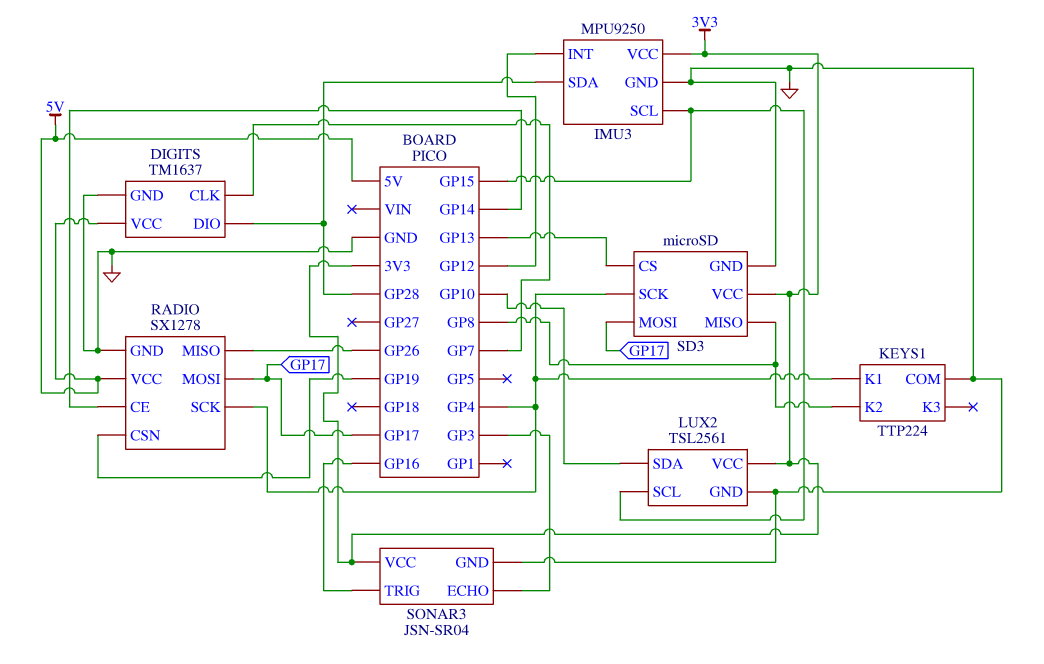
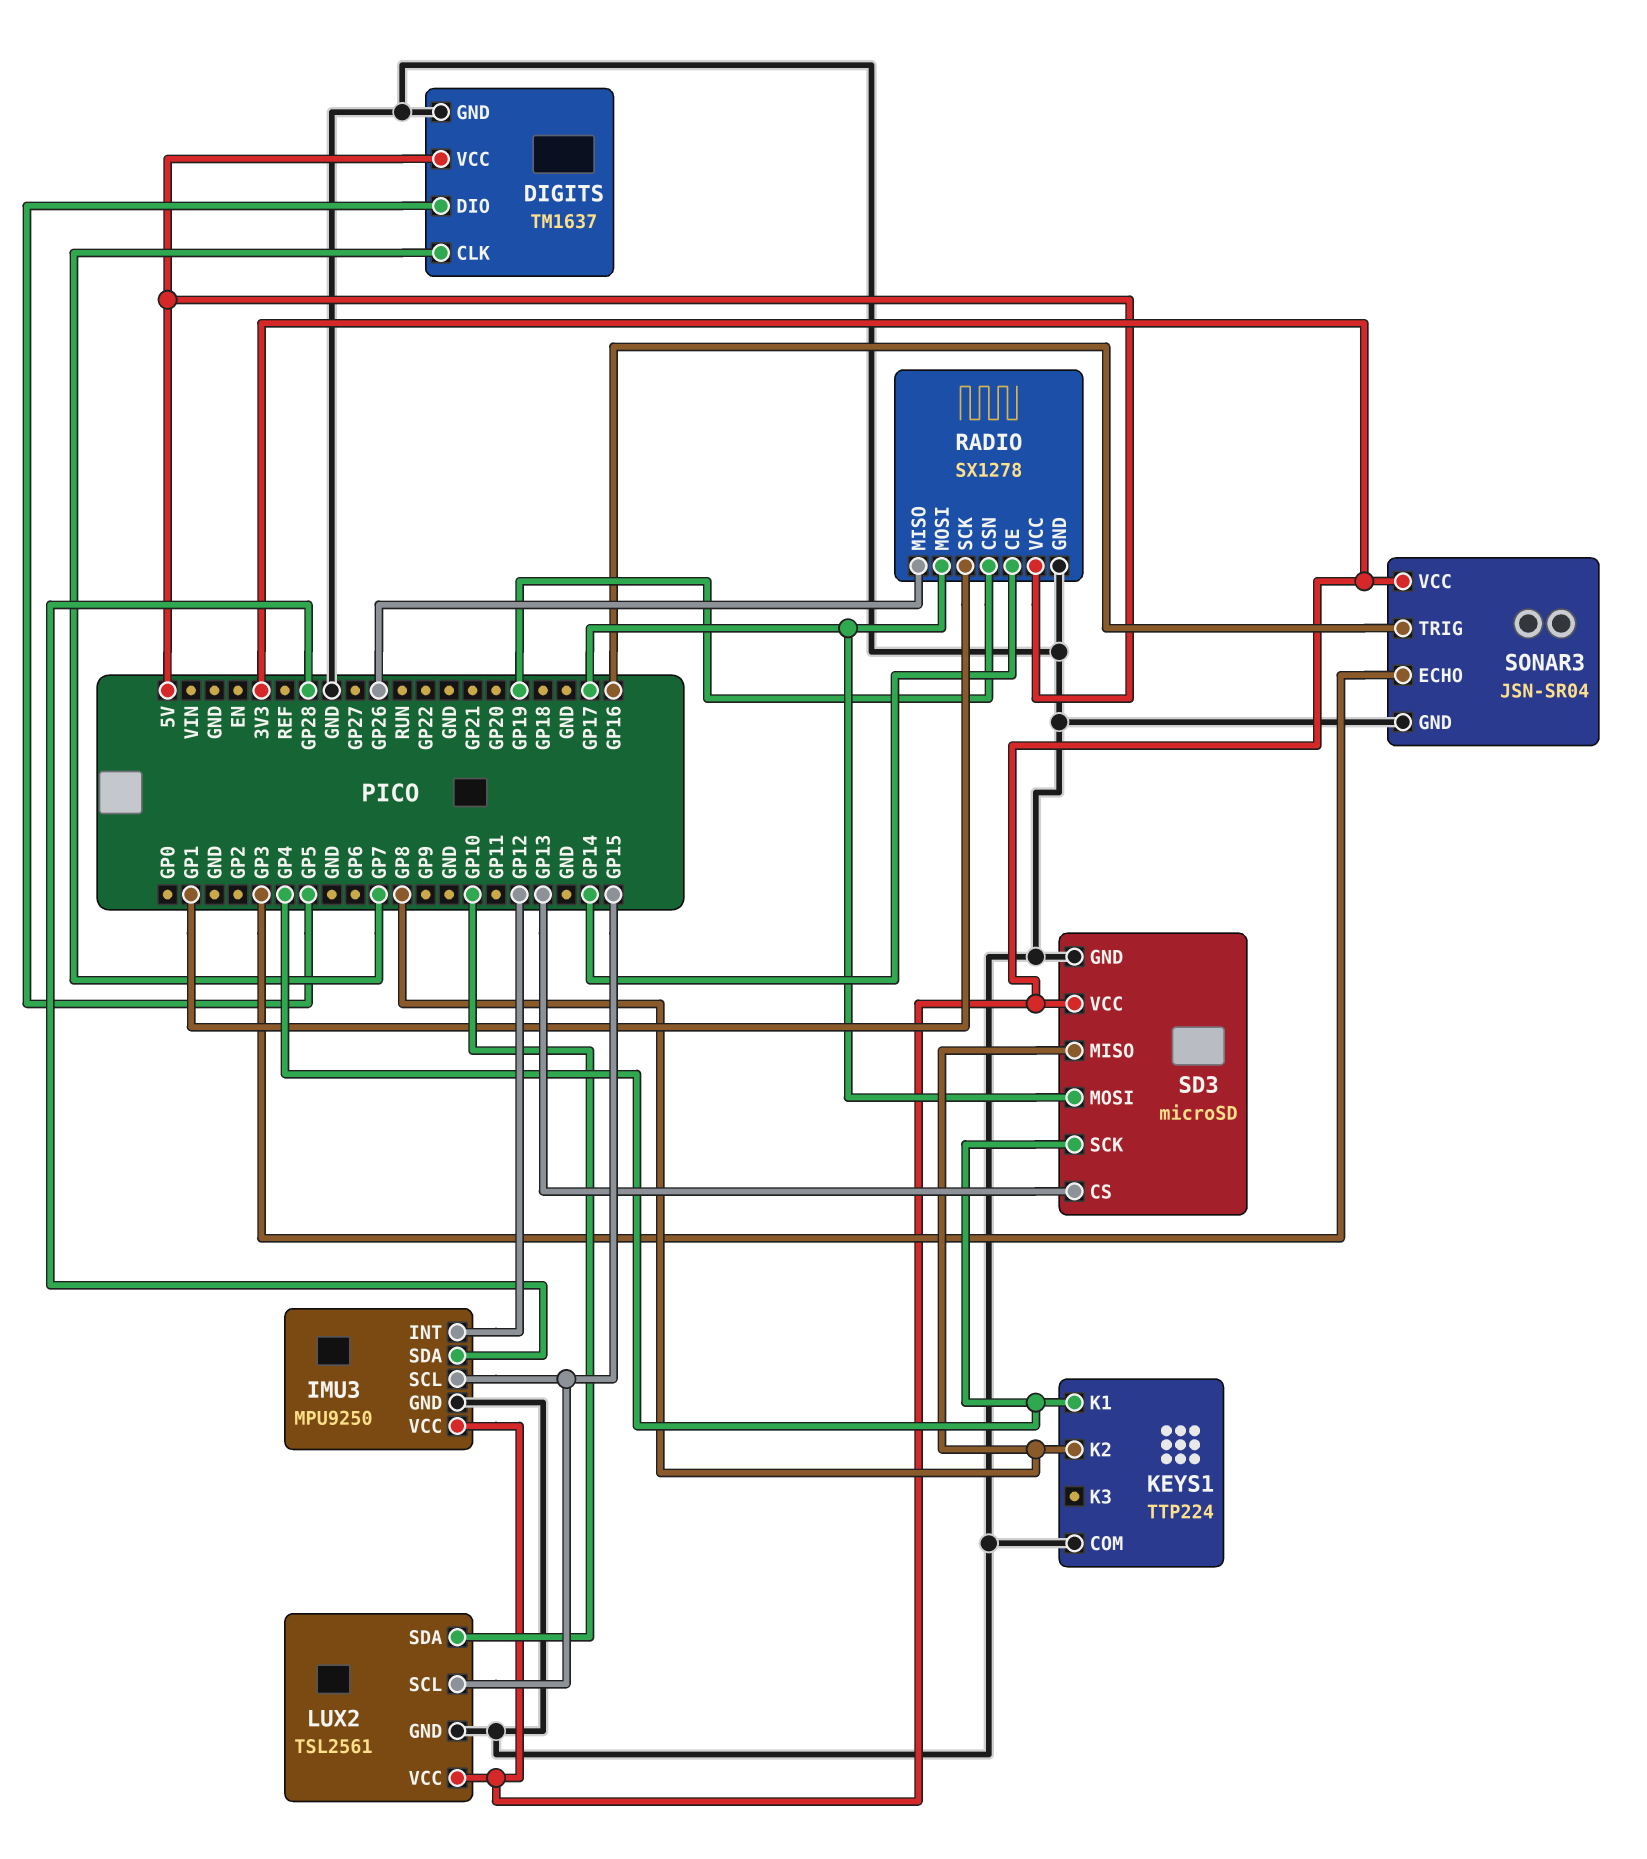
DIGITS pin DIO: GP28 -> GP5
RADIO pin SCK: GP4 -> GP1

